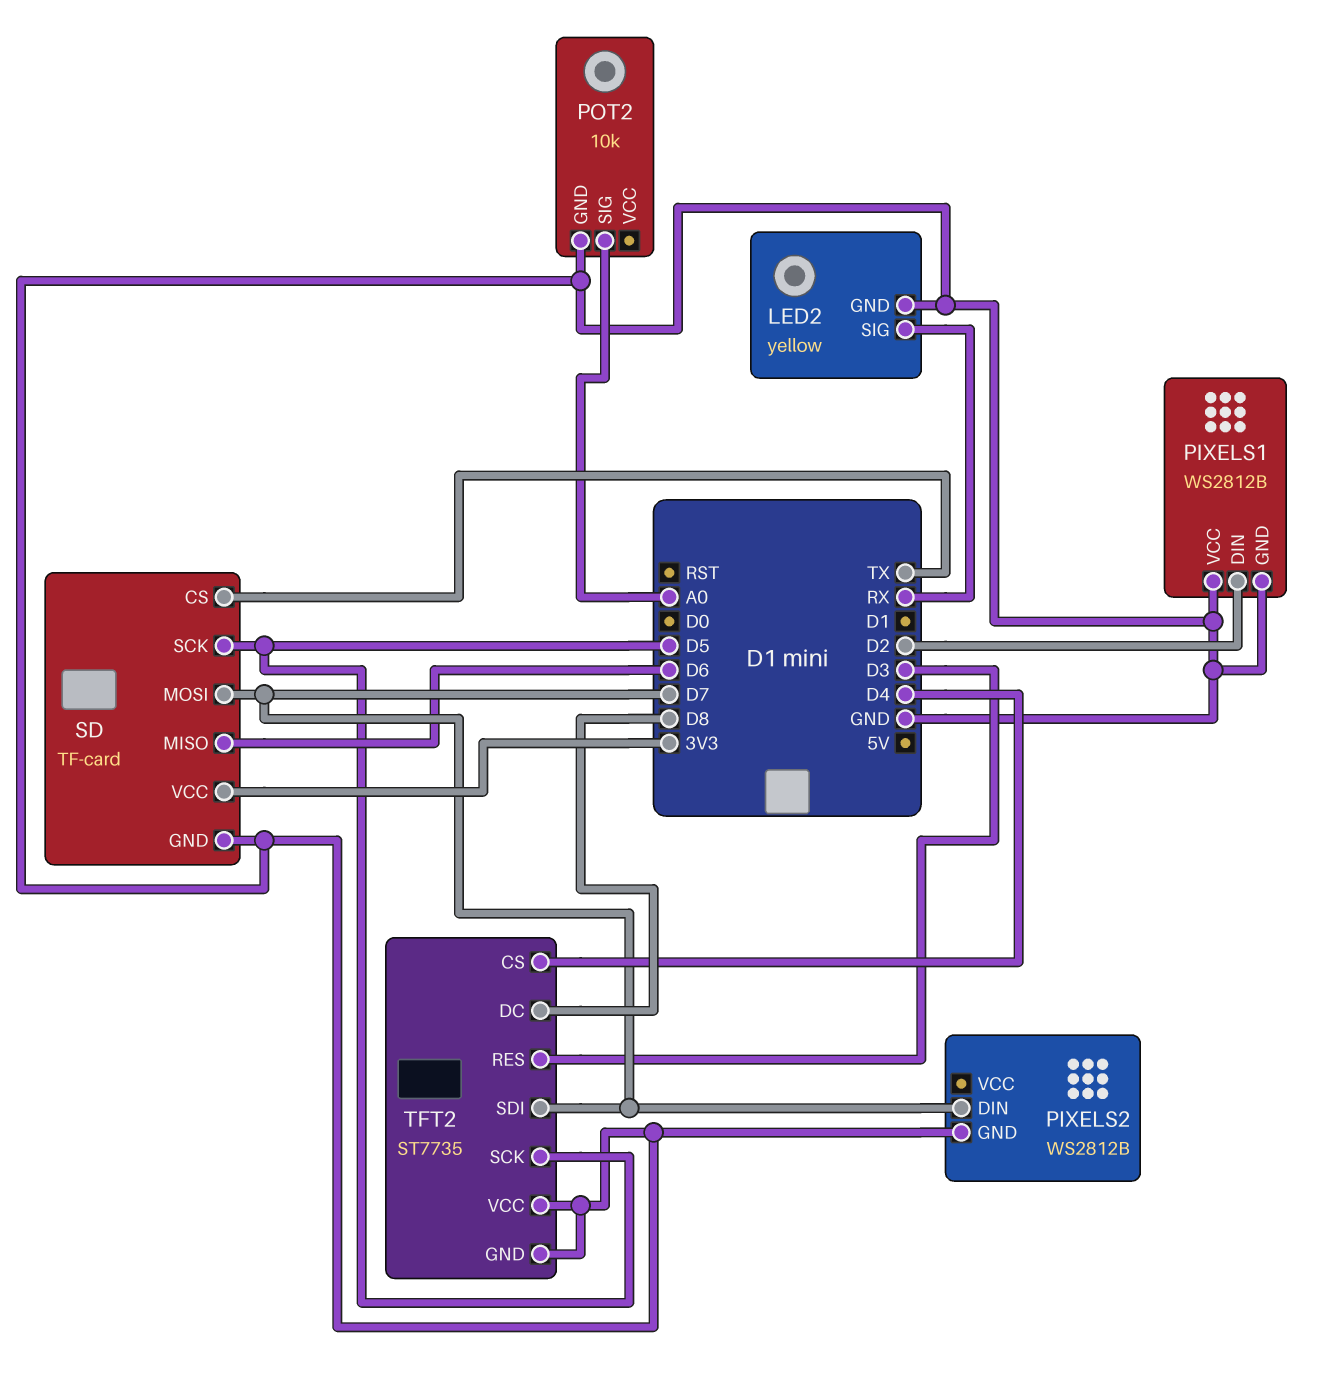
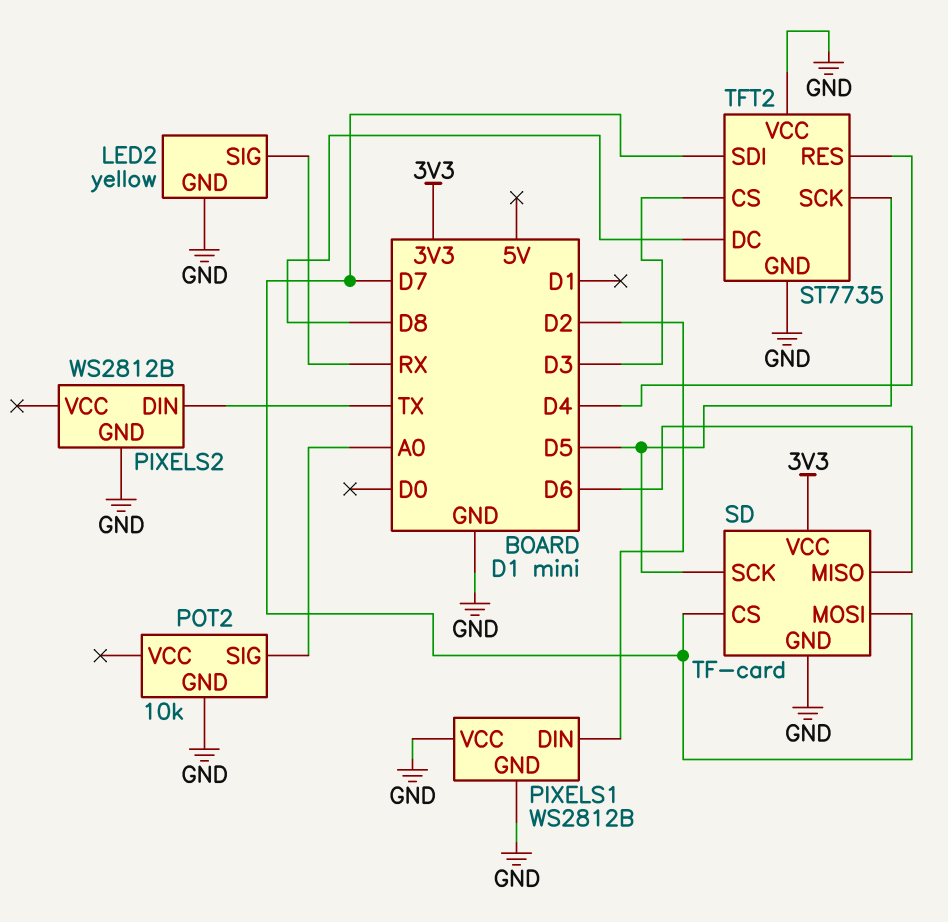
PIXELS2 pin DIN: D7 -> TX
SD pin CS: TX -> D7
TFT2 pin CS: D4 -> D3
TFT2 pin RES: D3 -> D4

